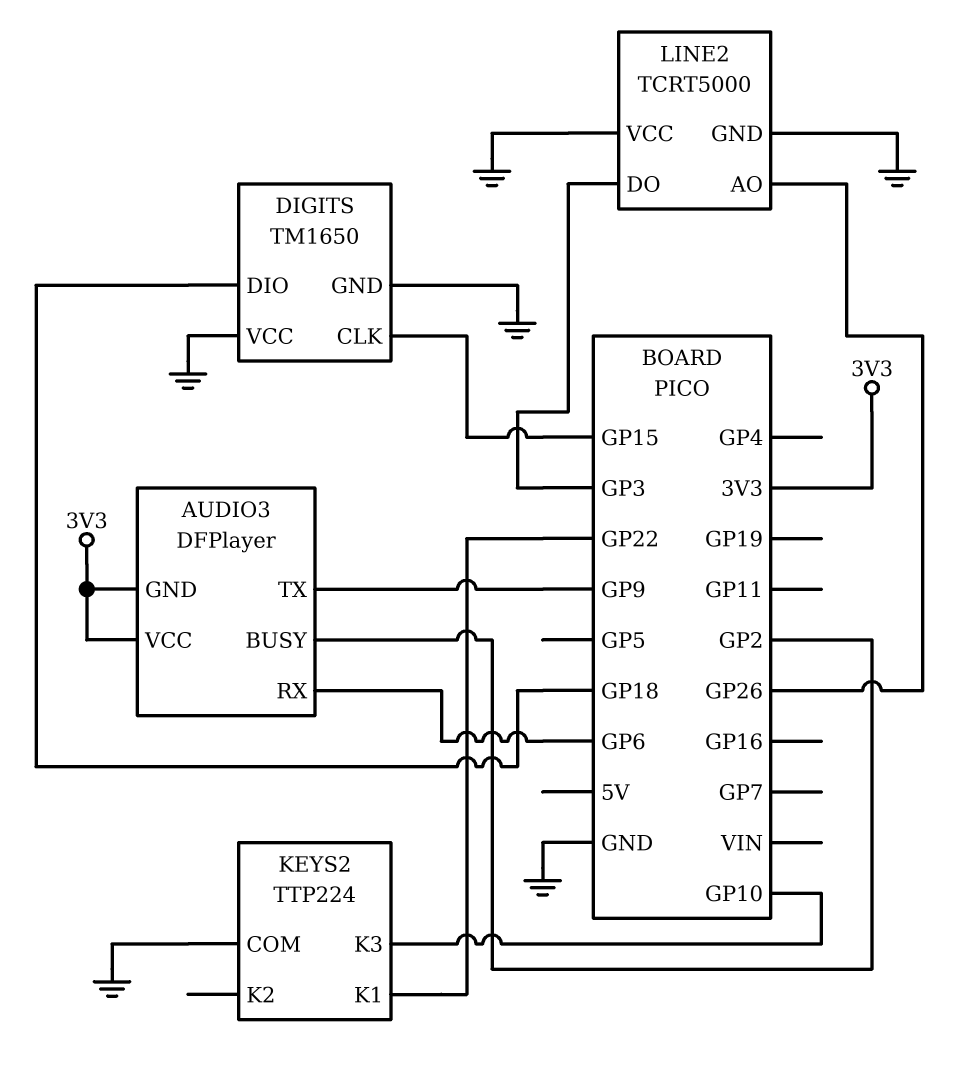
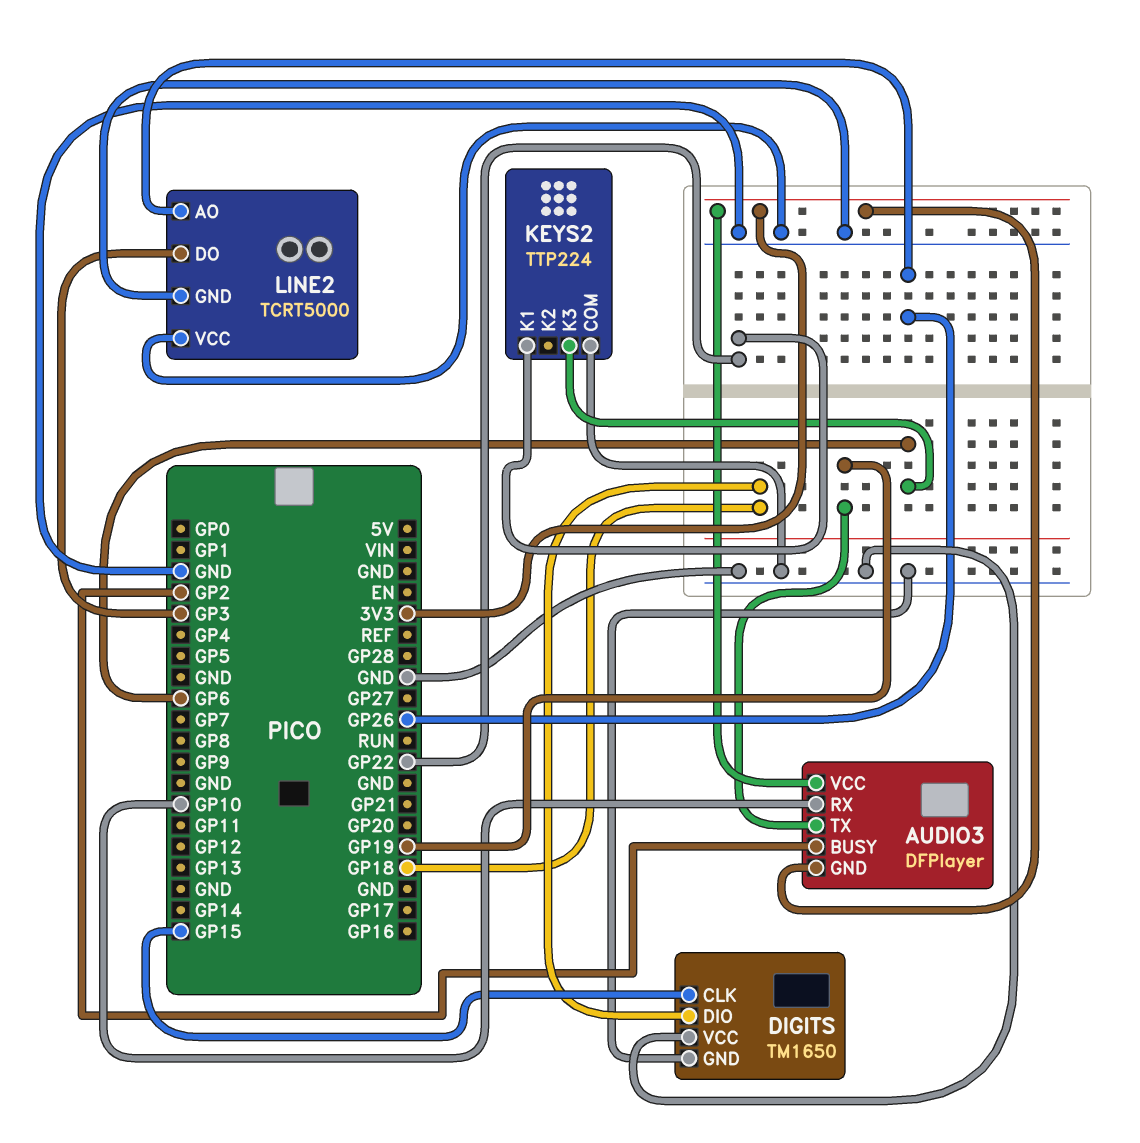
AUDIO3 pin RX: GP6 -> GP10
AUDIO3 pin TX: GP9 -> GP19
KEYS2 pin K3: GP10 -> GP6

